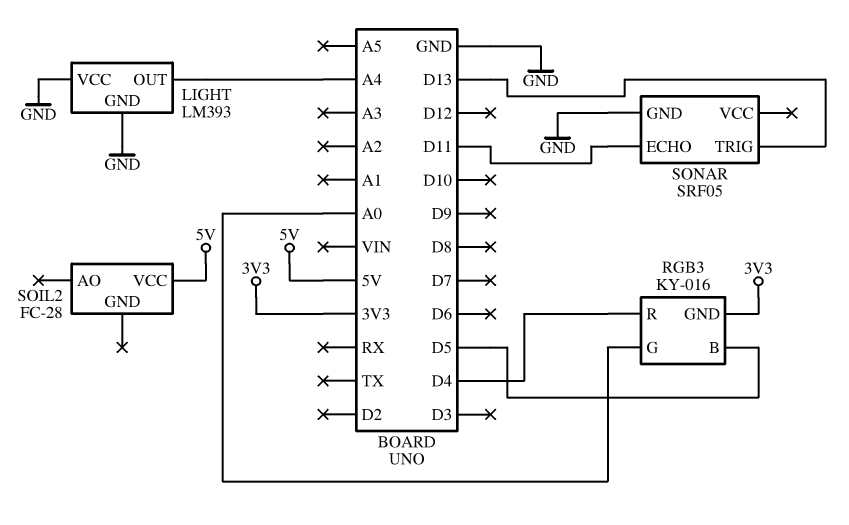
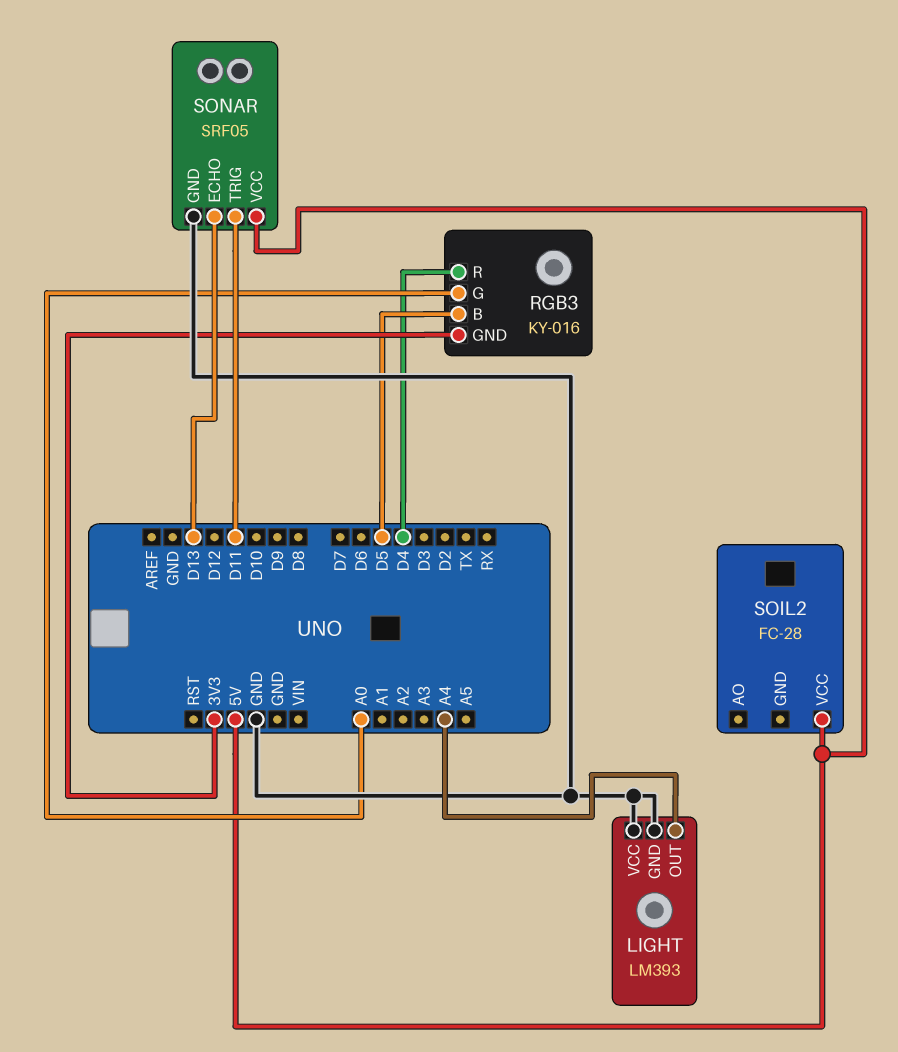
SONAR pin ECHO: D11 -> D13
SONAR pin TRIG: D13 -> D11
SONAR pin VCC: none -> 5V

